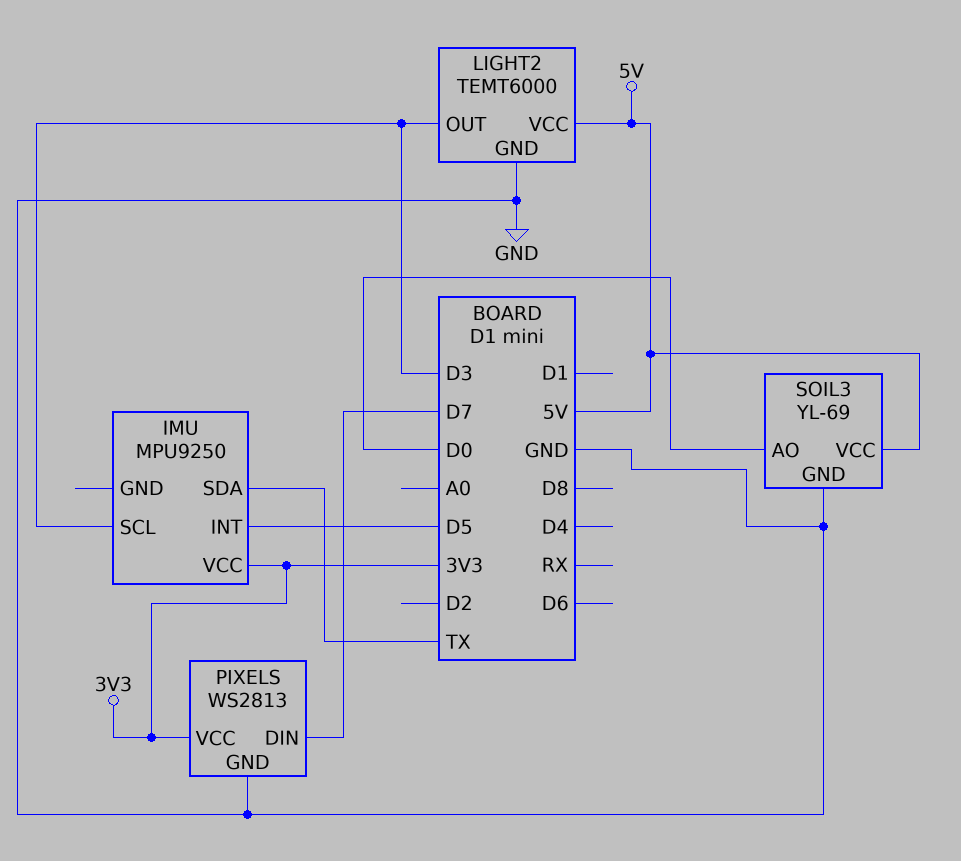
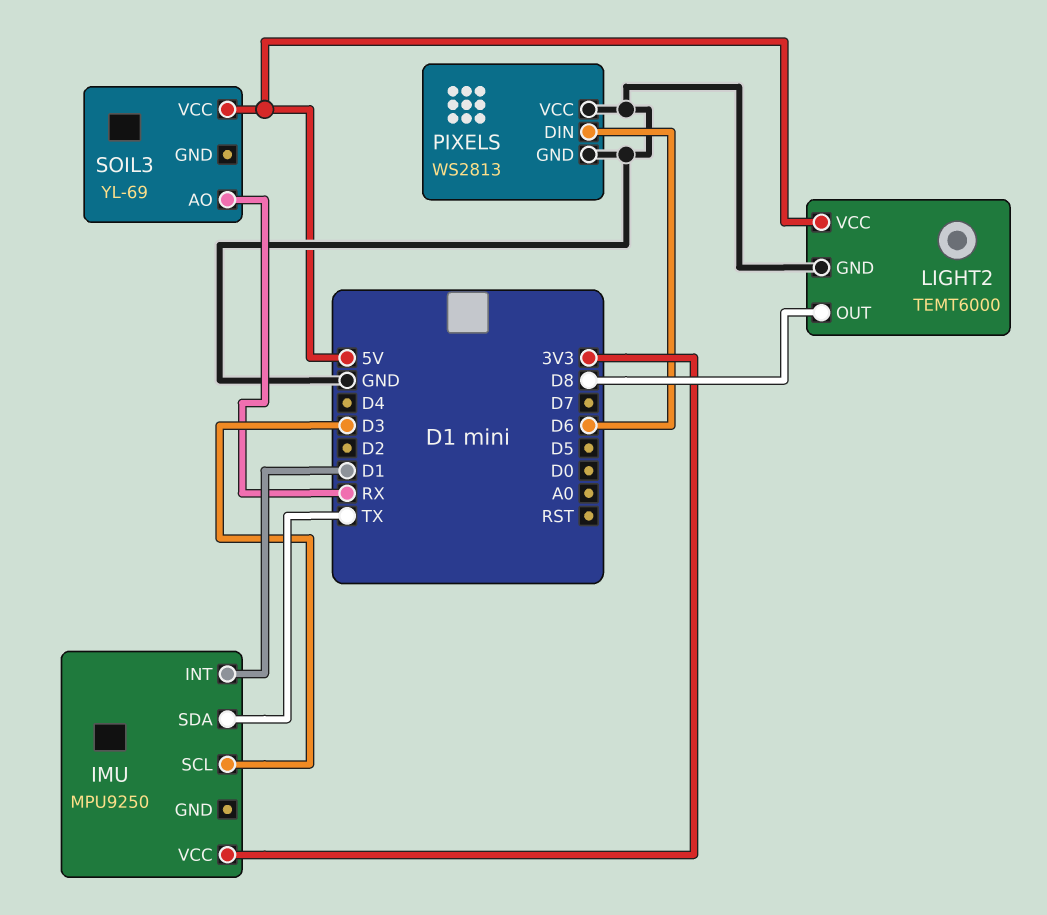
IMU pin INT: D5 -> D1
LIGHT2 pin OUT: D3 -> D8
PIXELS pin DIN: D7 -> D6
PIXELS pin VCC: 3V3 -> GND
SOIL3 pin AO: D0 -> RX
SOIL3 pin GND: GND -> none

